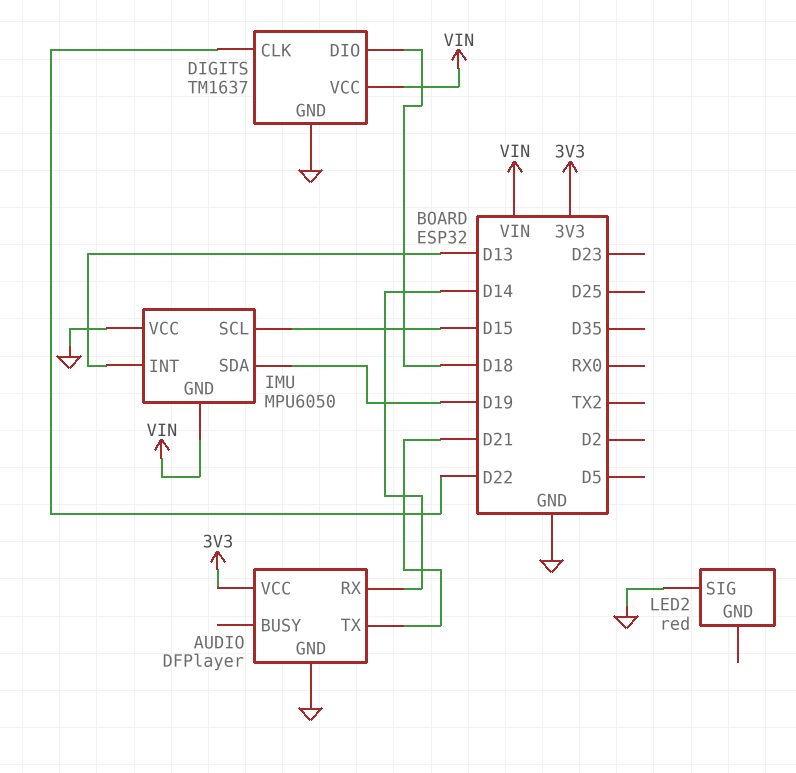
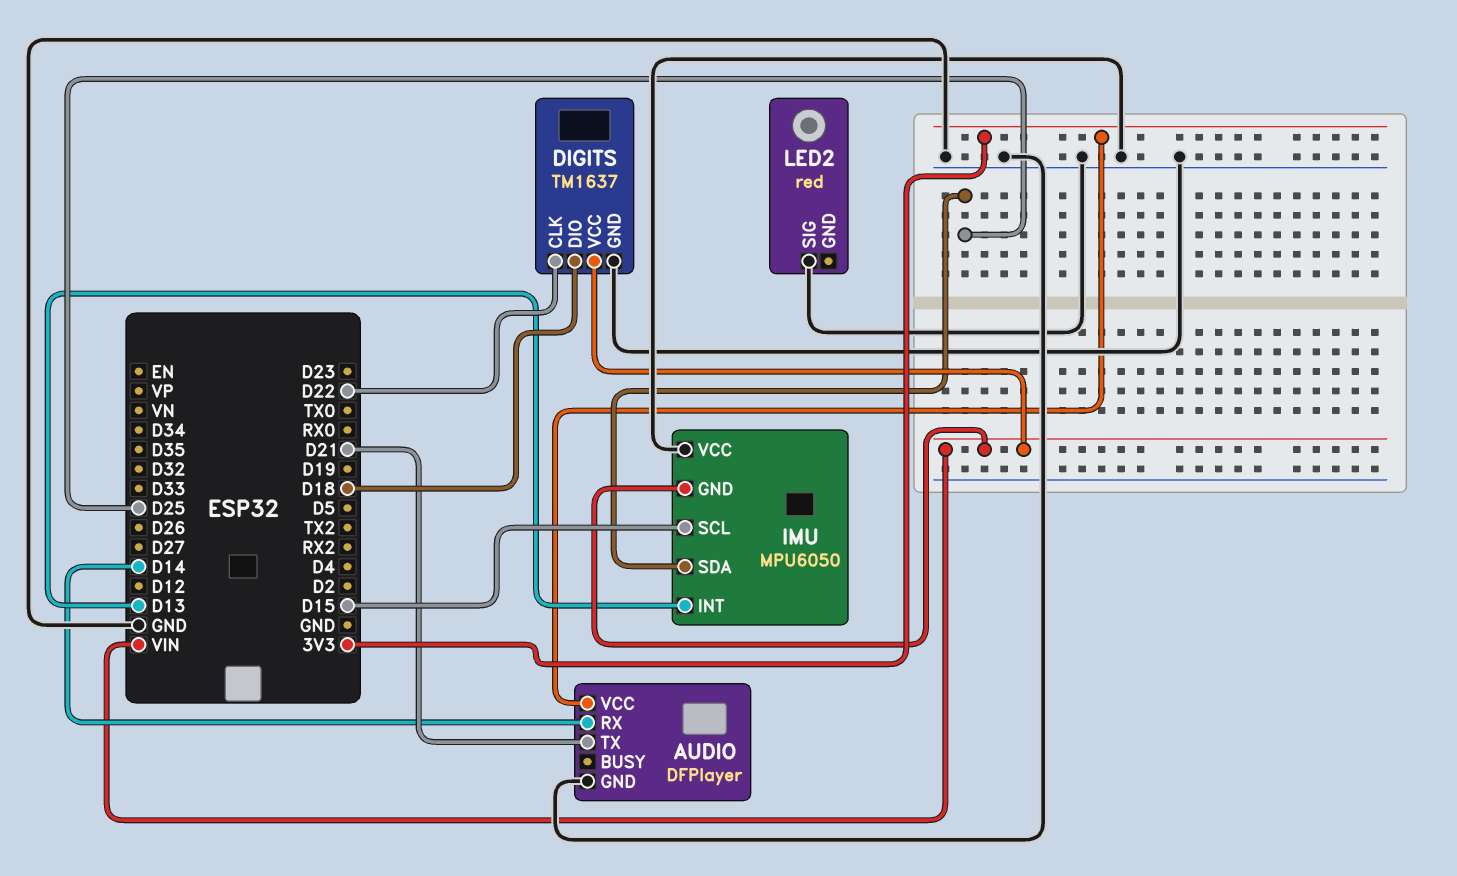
IMU pin SDA: D19 -> D25

